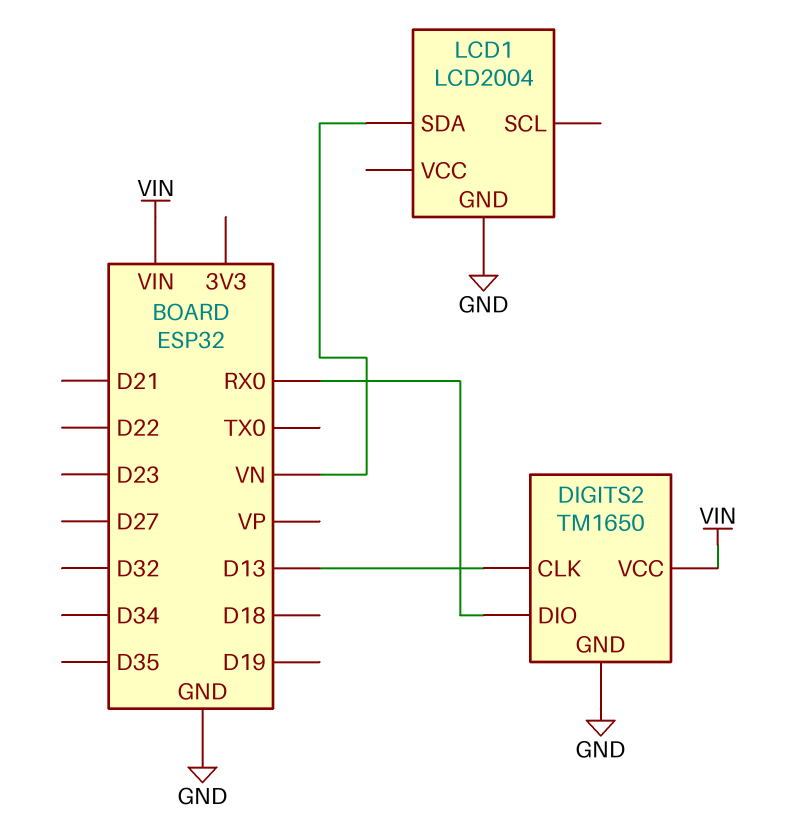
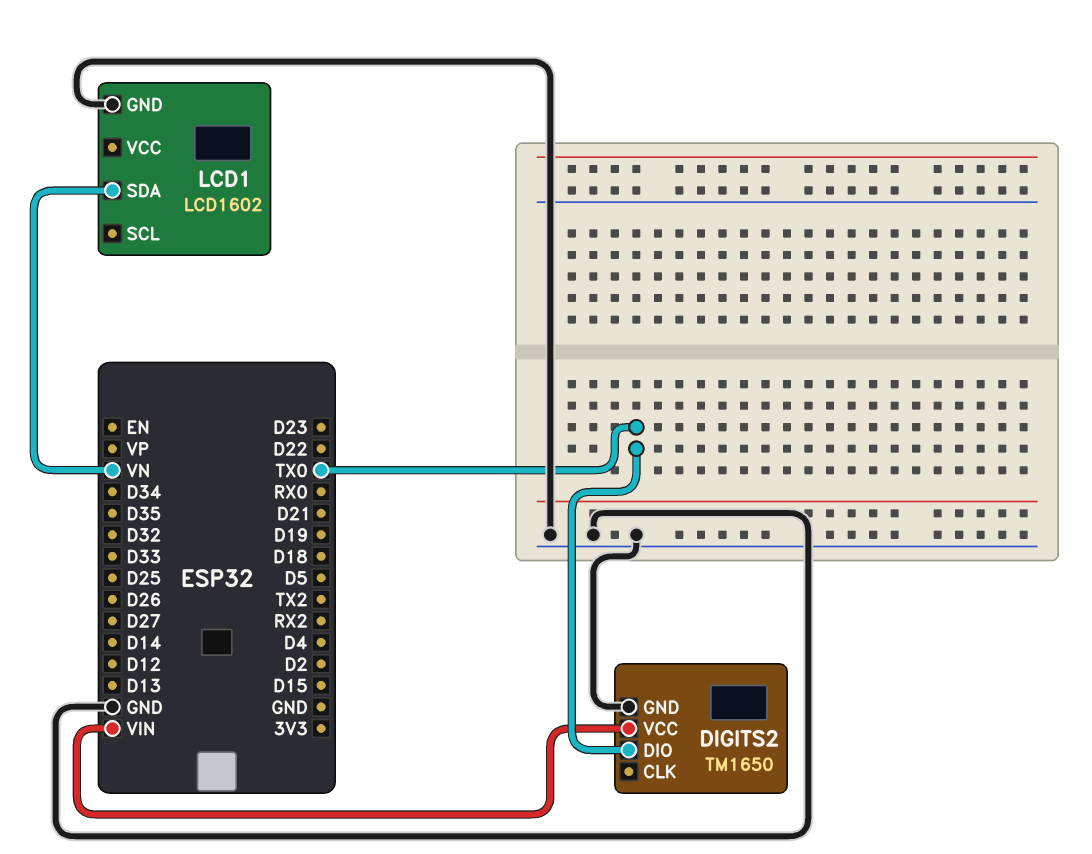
DIGITS2 pin CLK: D13 -> none
DIGITS2 pin DIO: RX0 -> TX0
LCD1: LCD2004 -> LCD1602

